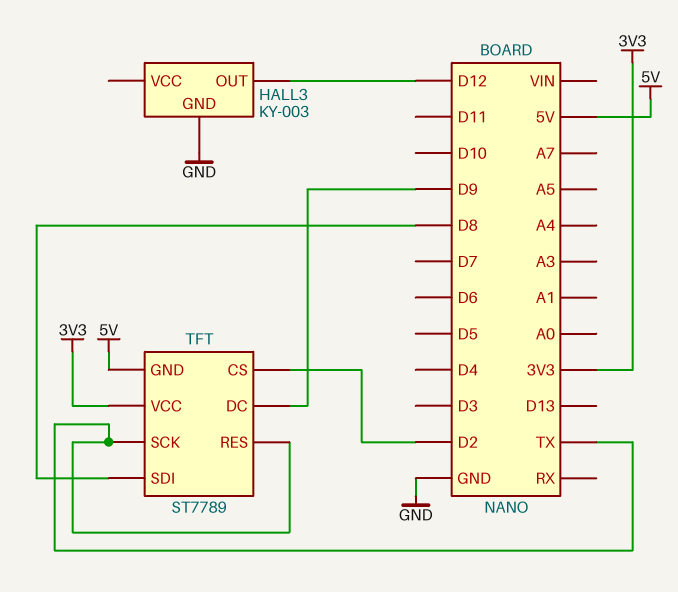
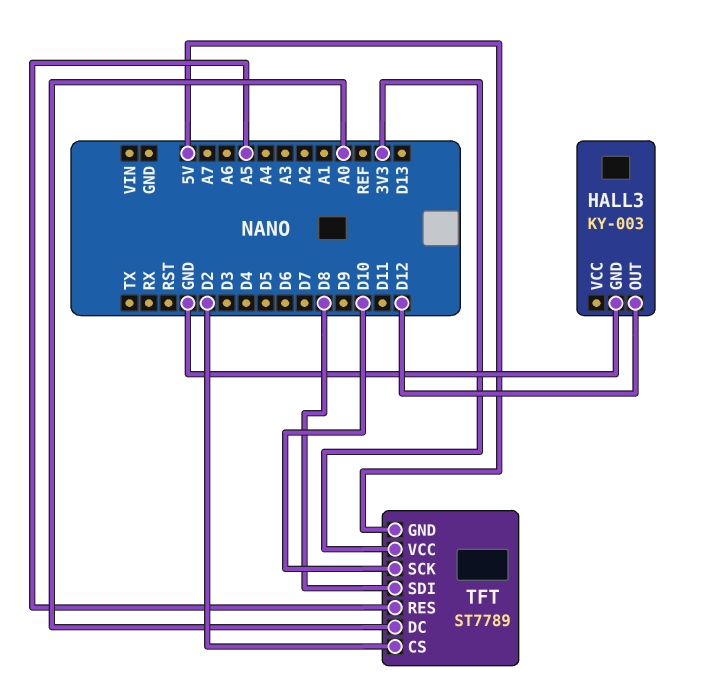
TFT pin DC: D9 -> A0
TFT pin RES: TX -> A5
TFT pin SCK: TX -> D10

